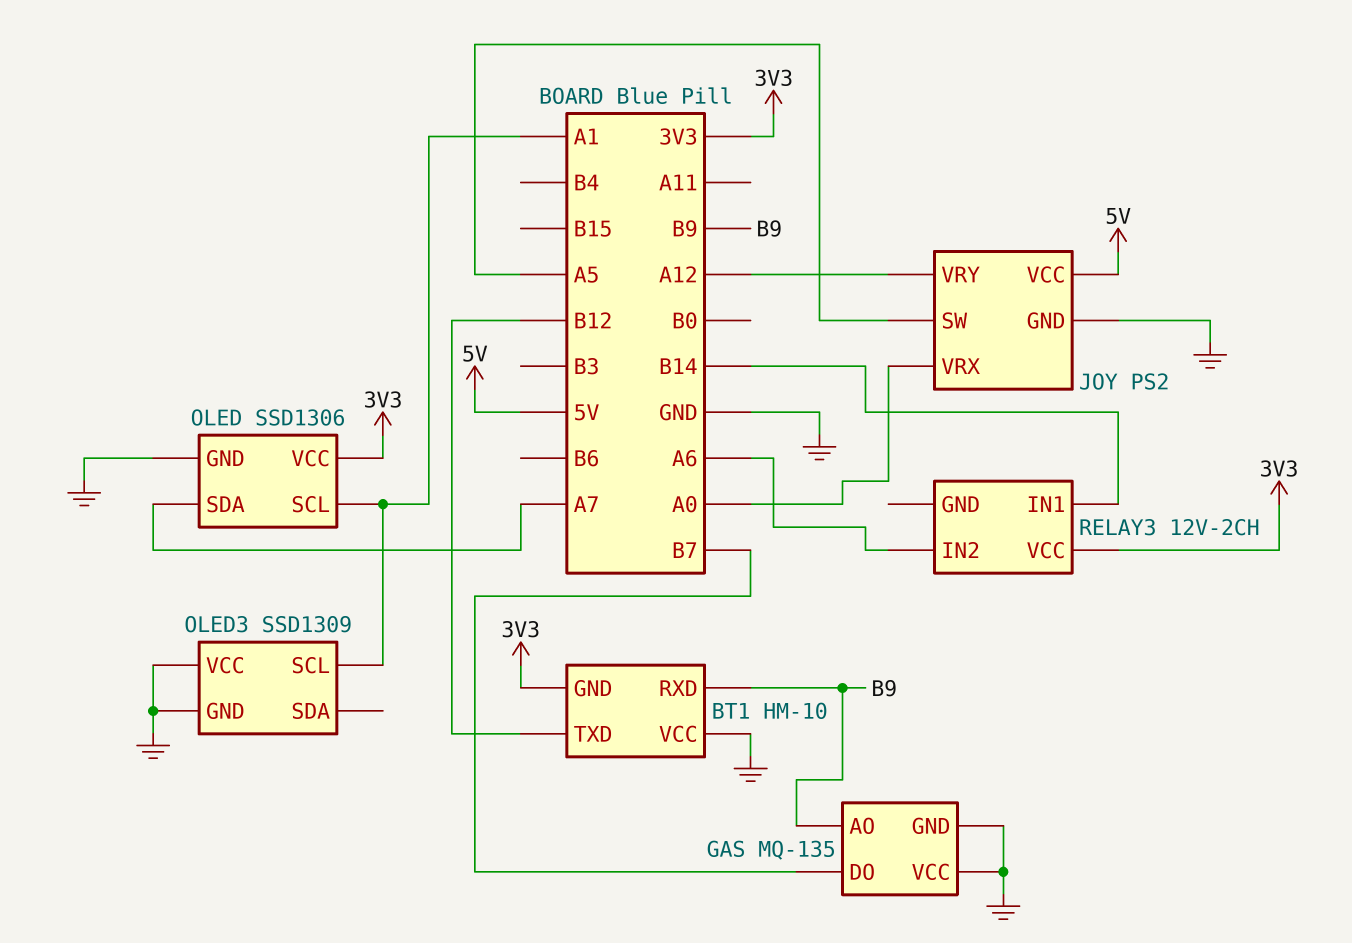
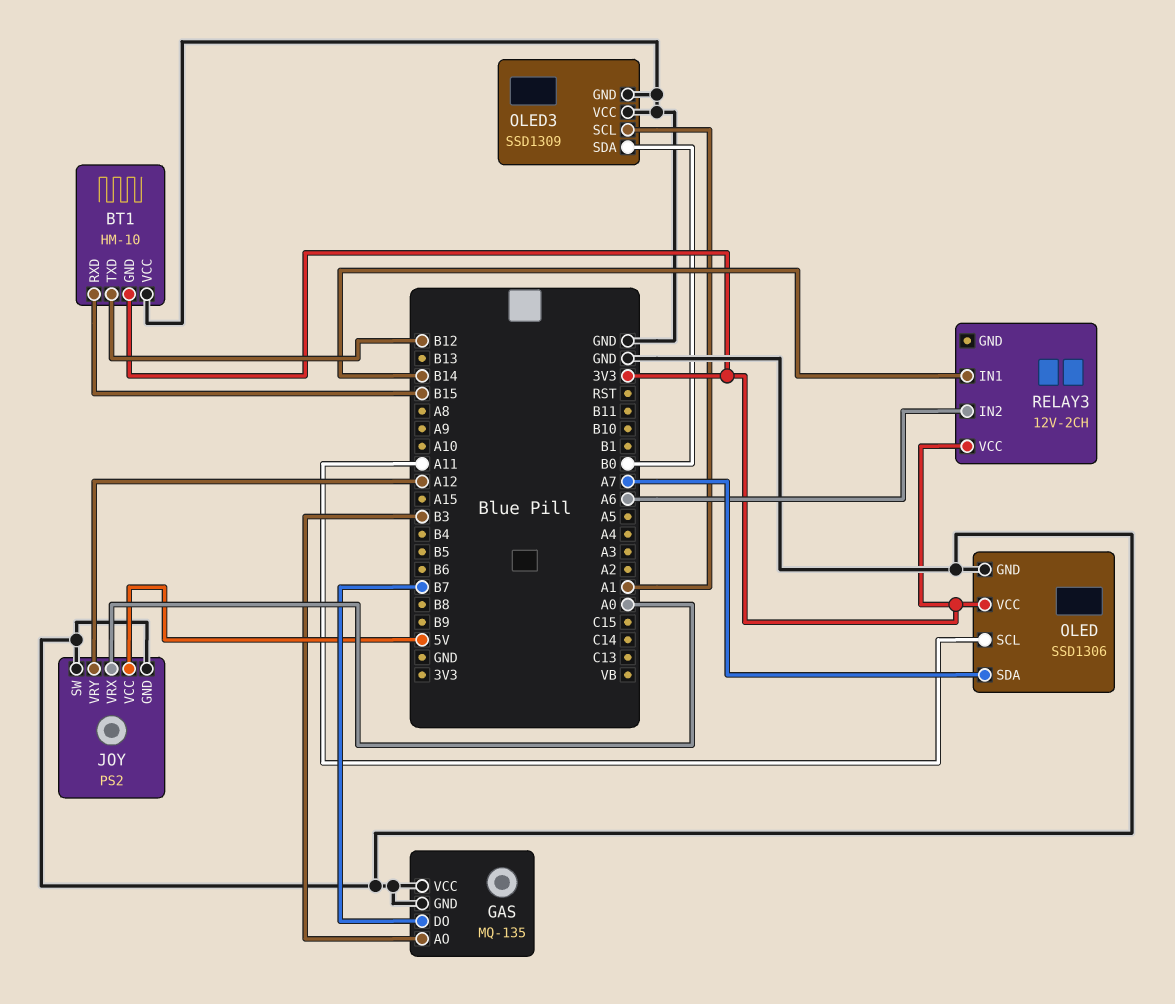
BT1 pin RXD: B9 -> B15
GAS pin AO: B9 -> B3
JOY pin SW: A5 -> GND
OLED pin SCL: A1 -> A11
OLED3 pin SDA: none -> B0

